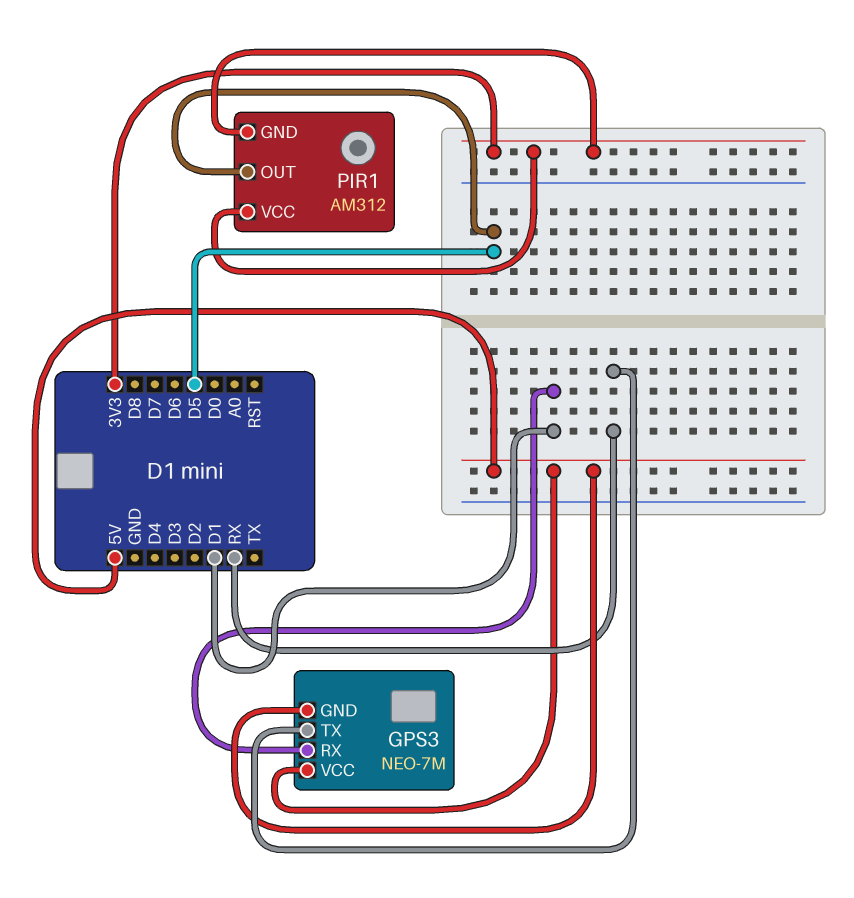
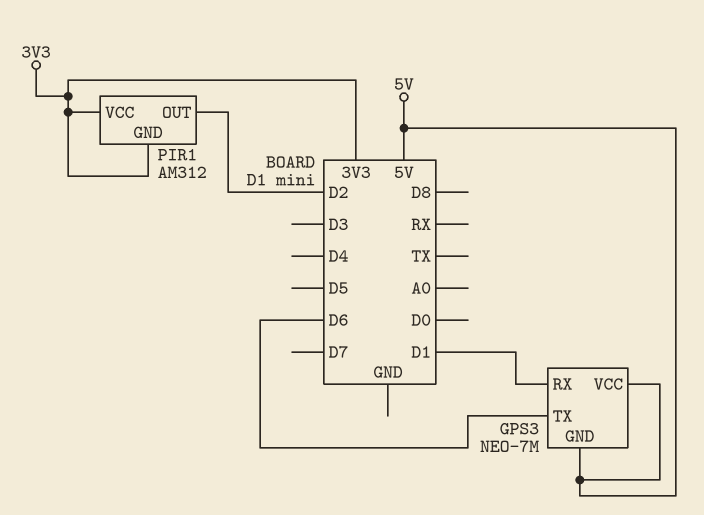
GPS3 pin TX: RX -> D6
PIR1 pin OUT: D5 -> D2

